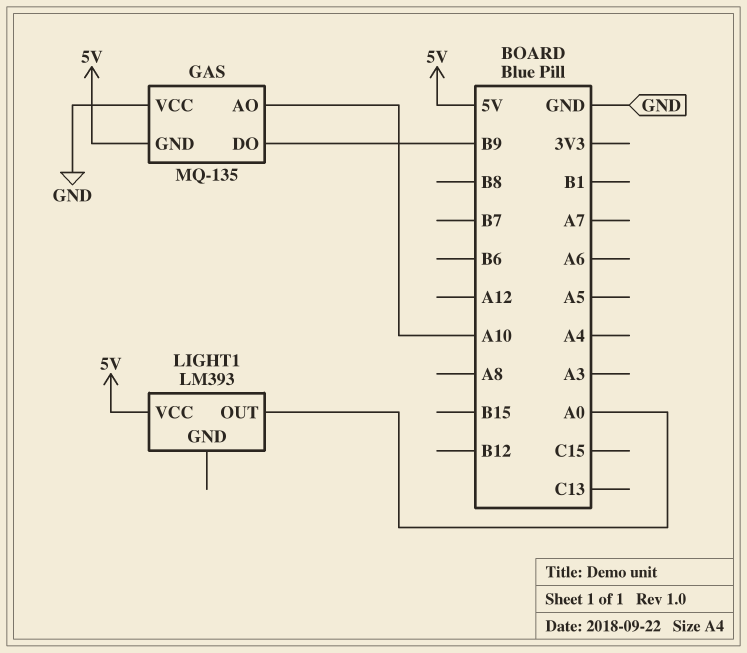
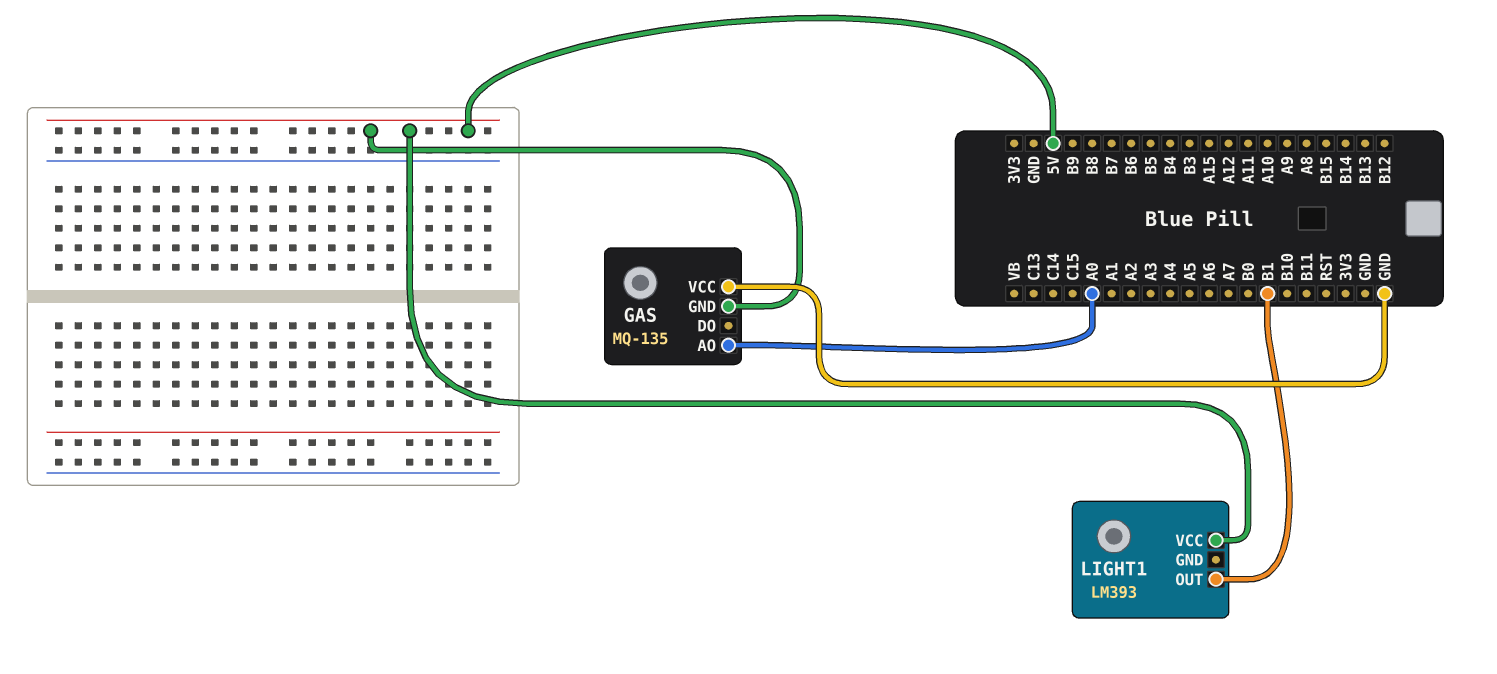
GAS pin AO: A10 -> A0
GAS pin DO: B9 -> none
LIGHT1 pin OUT: A0 -> B1

